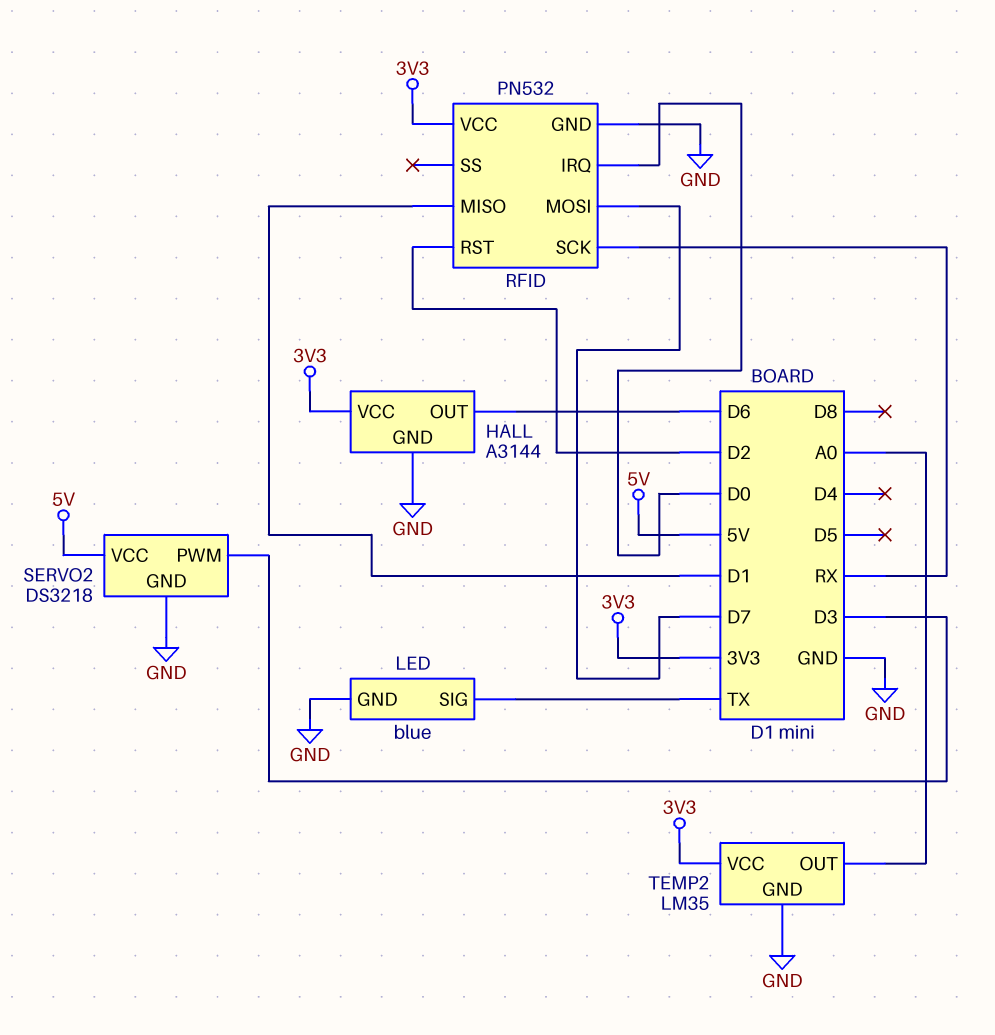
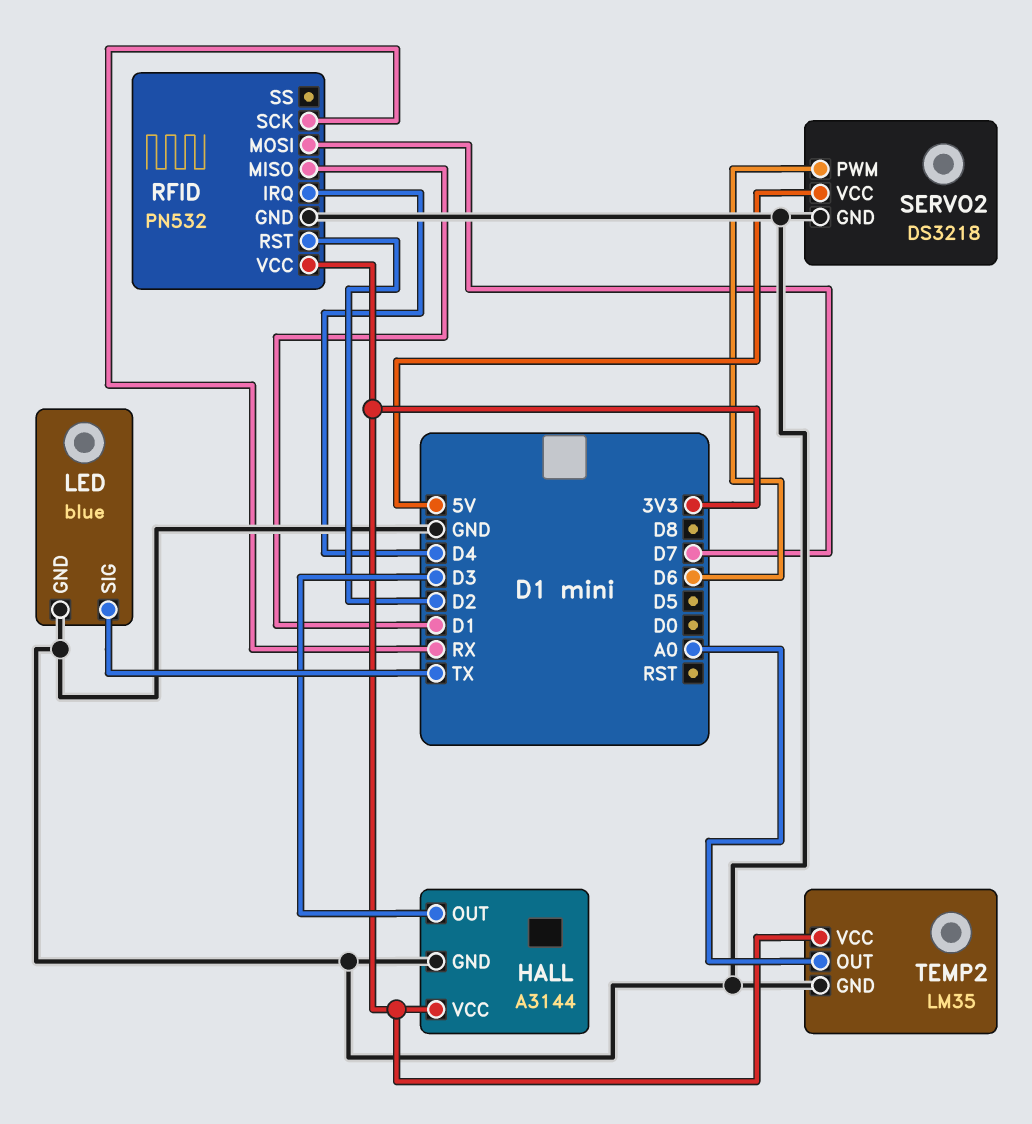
HALL pin OUT: D6 -> D3
RFID pin IRQ: D0 -> D4
SERVO2 pin PWM: D3 -> D6

